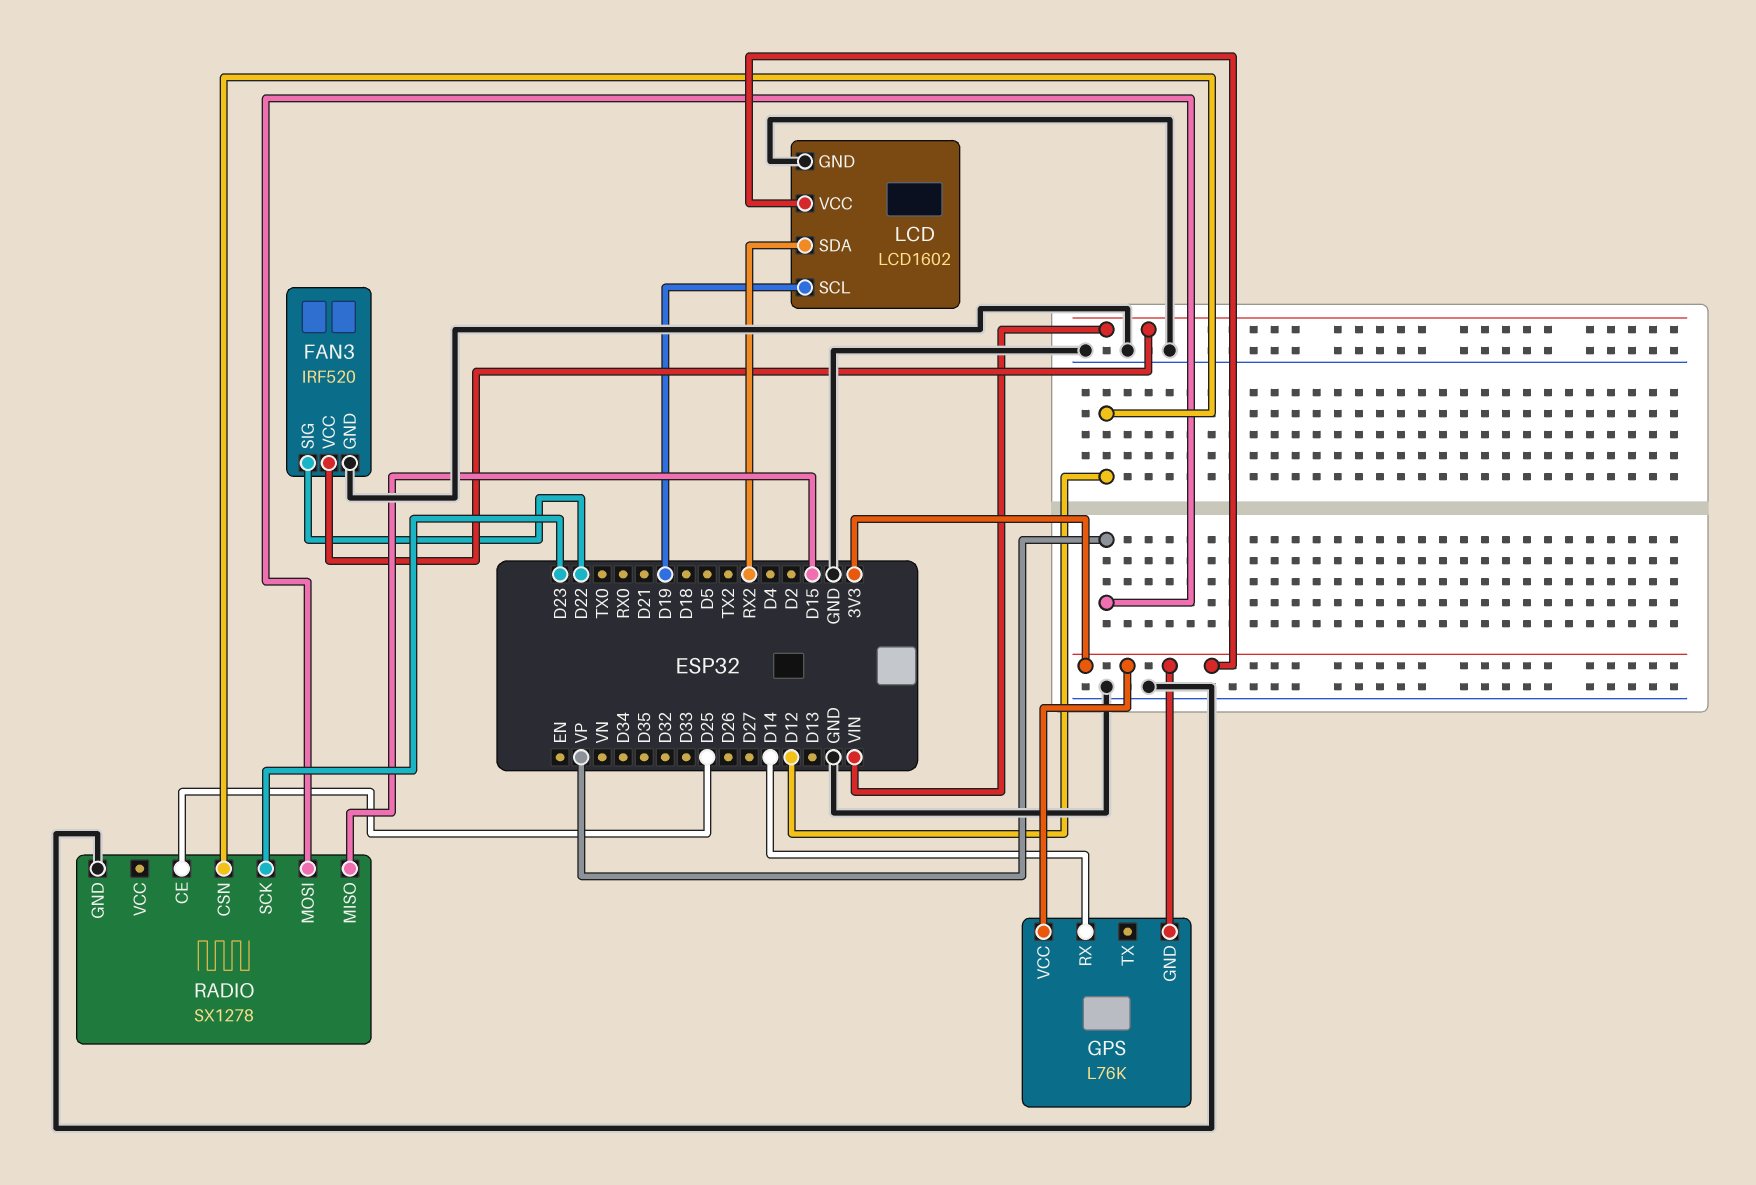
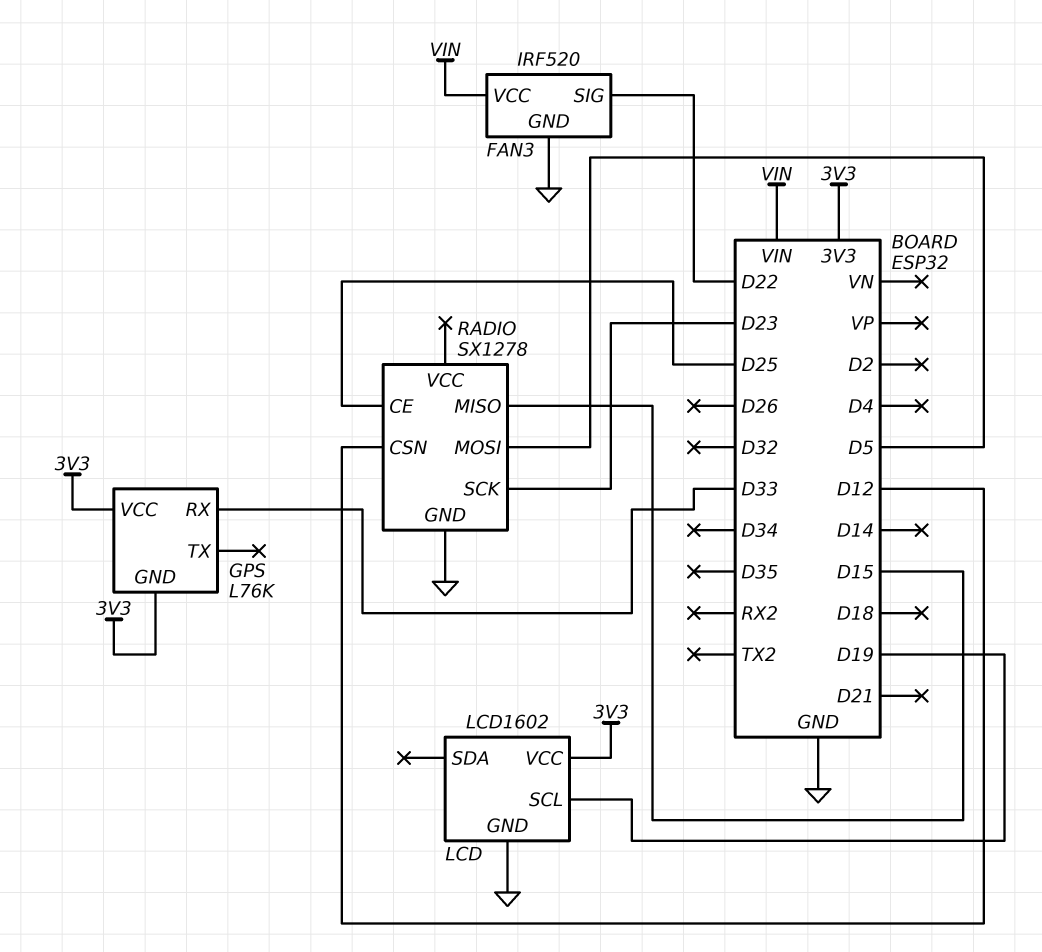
GPS pin RX: D14 -> D33
LCD pin SDA: RX2 -> none
RADIO pin MOSI: VP -> D5

